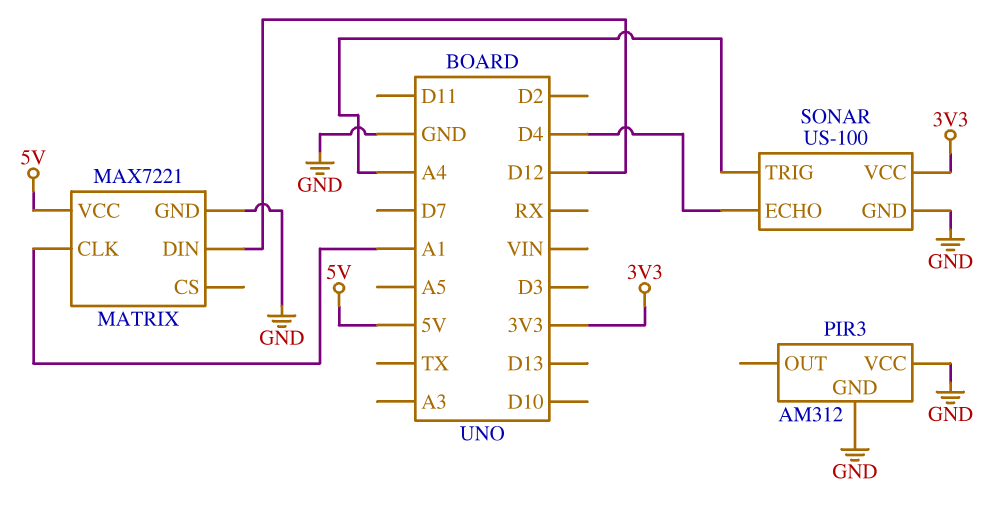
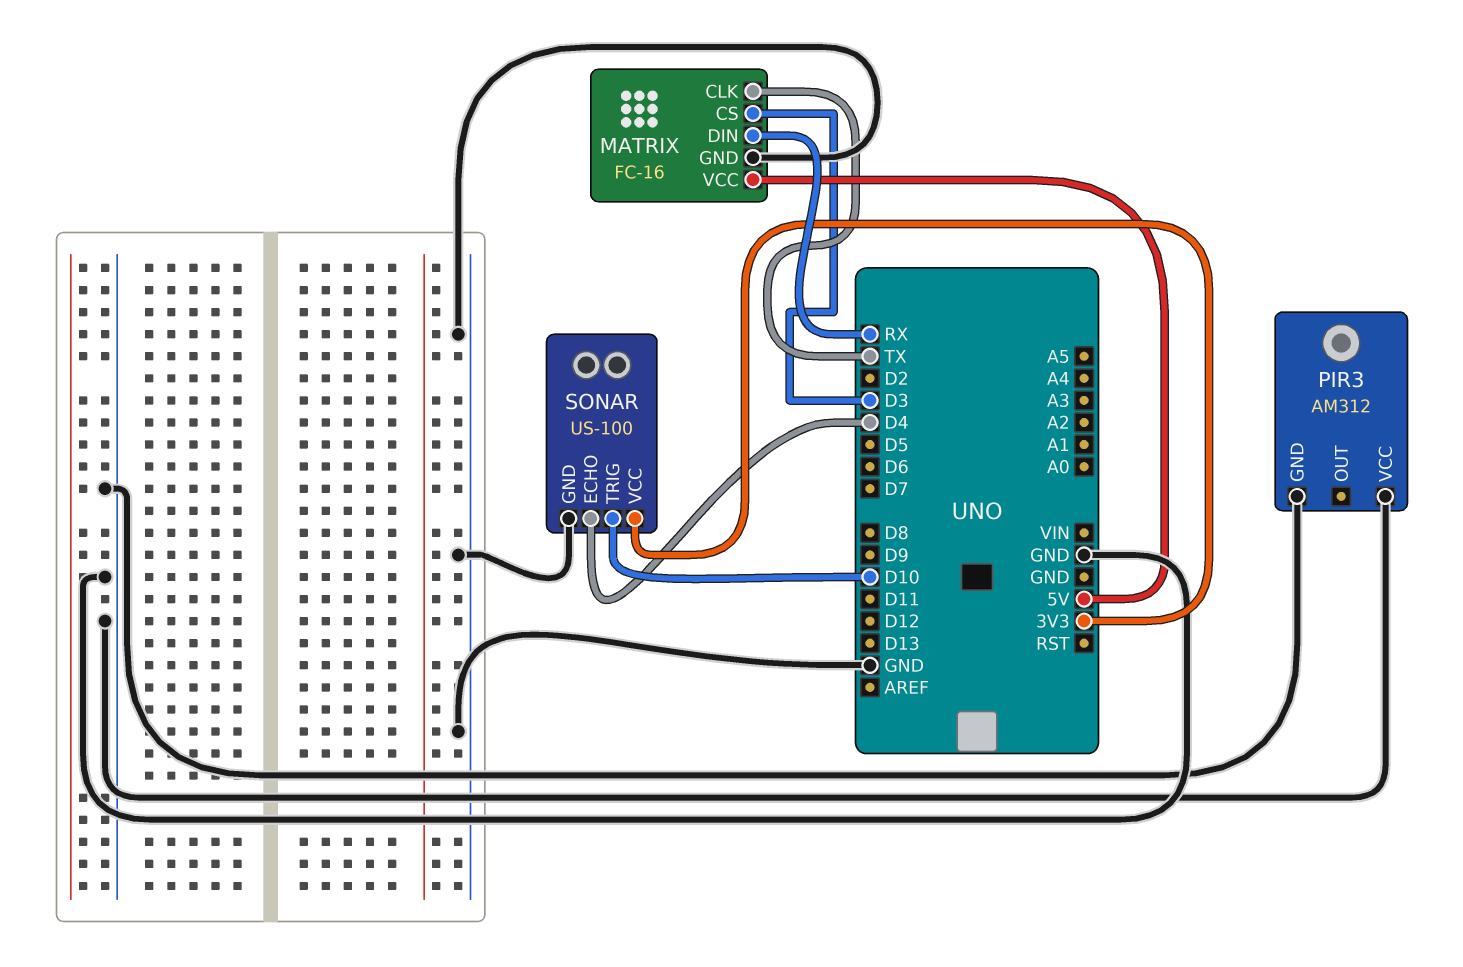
MATRIX: MAX7221 -> FC-16
MATRIX pin CLK: A1 -> TX
MATRIX pin CS: none -> D3
MATRIX pin DIN: D12 -> RX
SONAR pin TRIG: A4 -> D10

